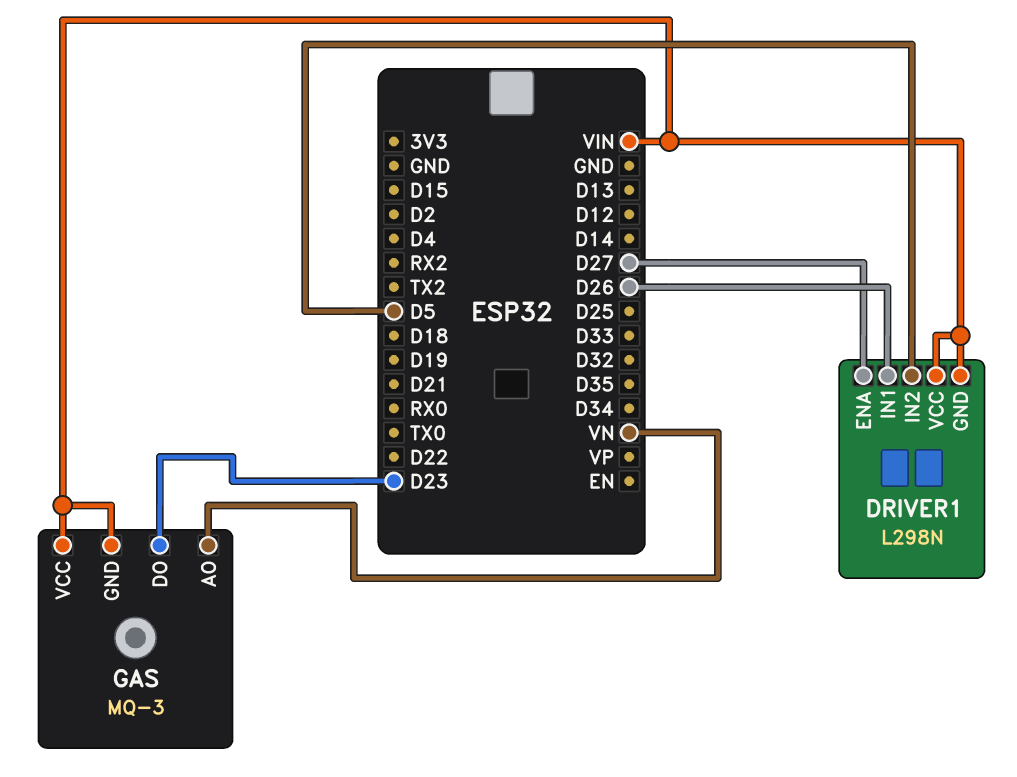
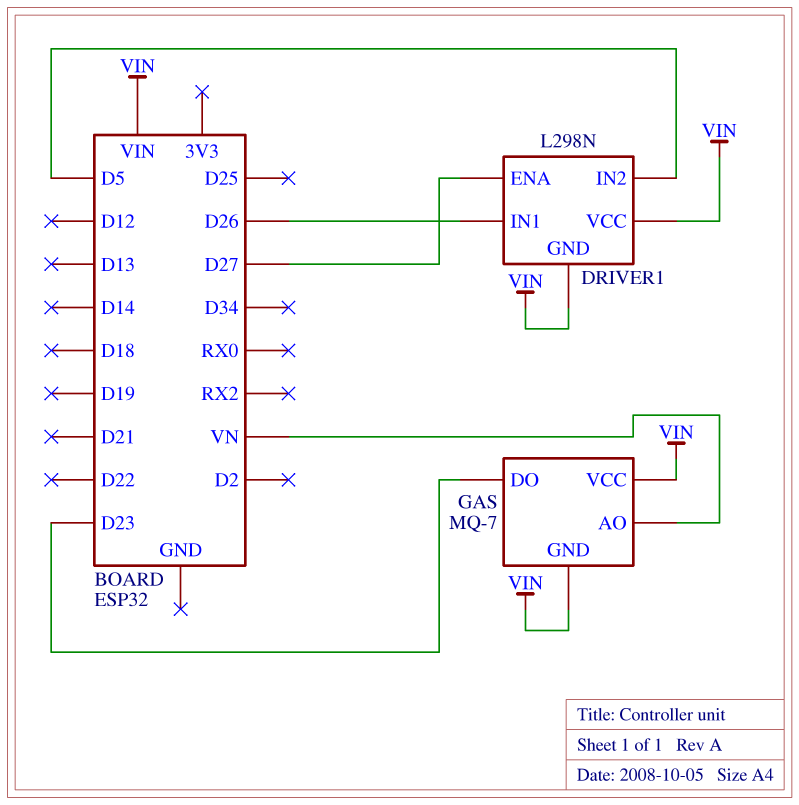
GAS: MQ-3 -> MQ-7

